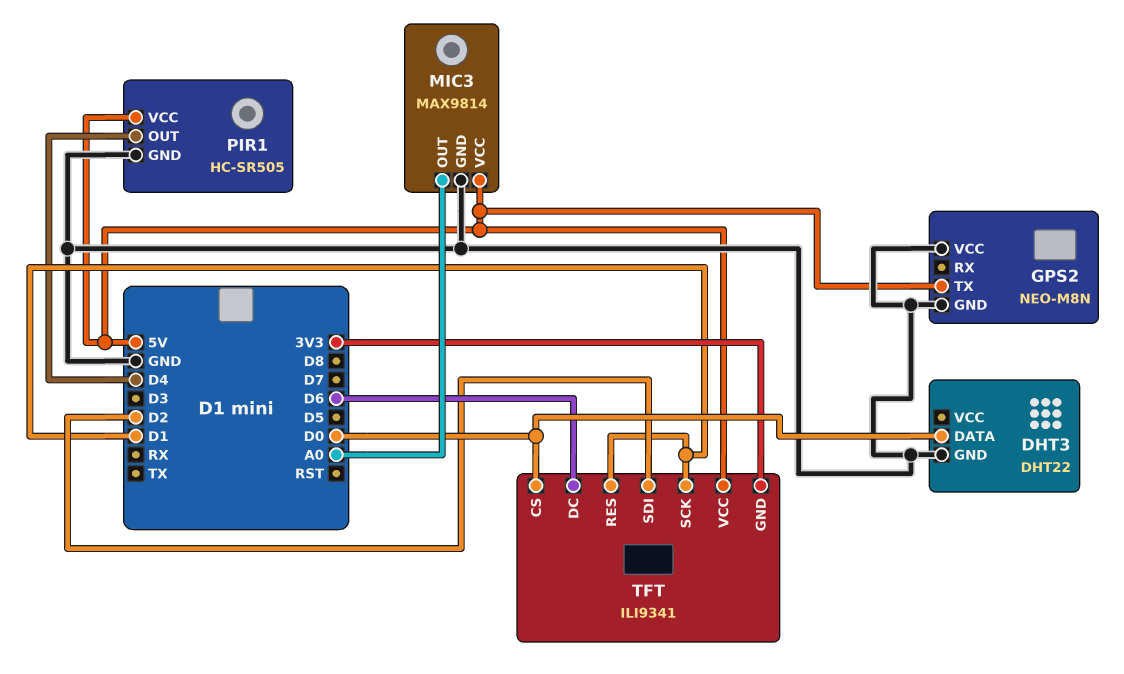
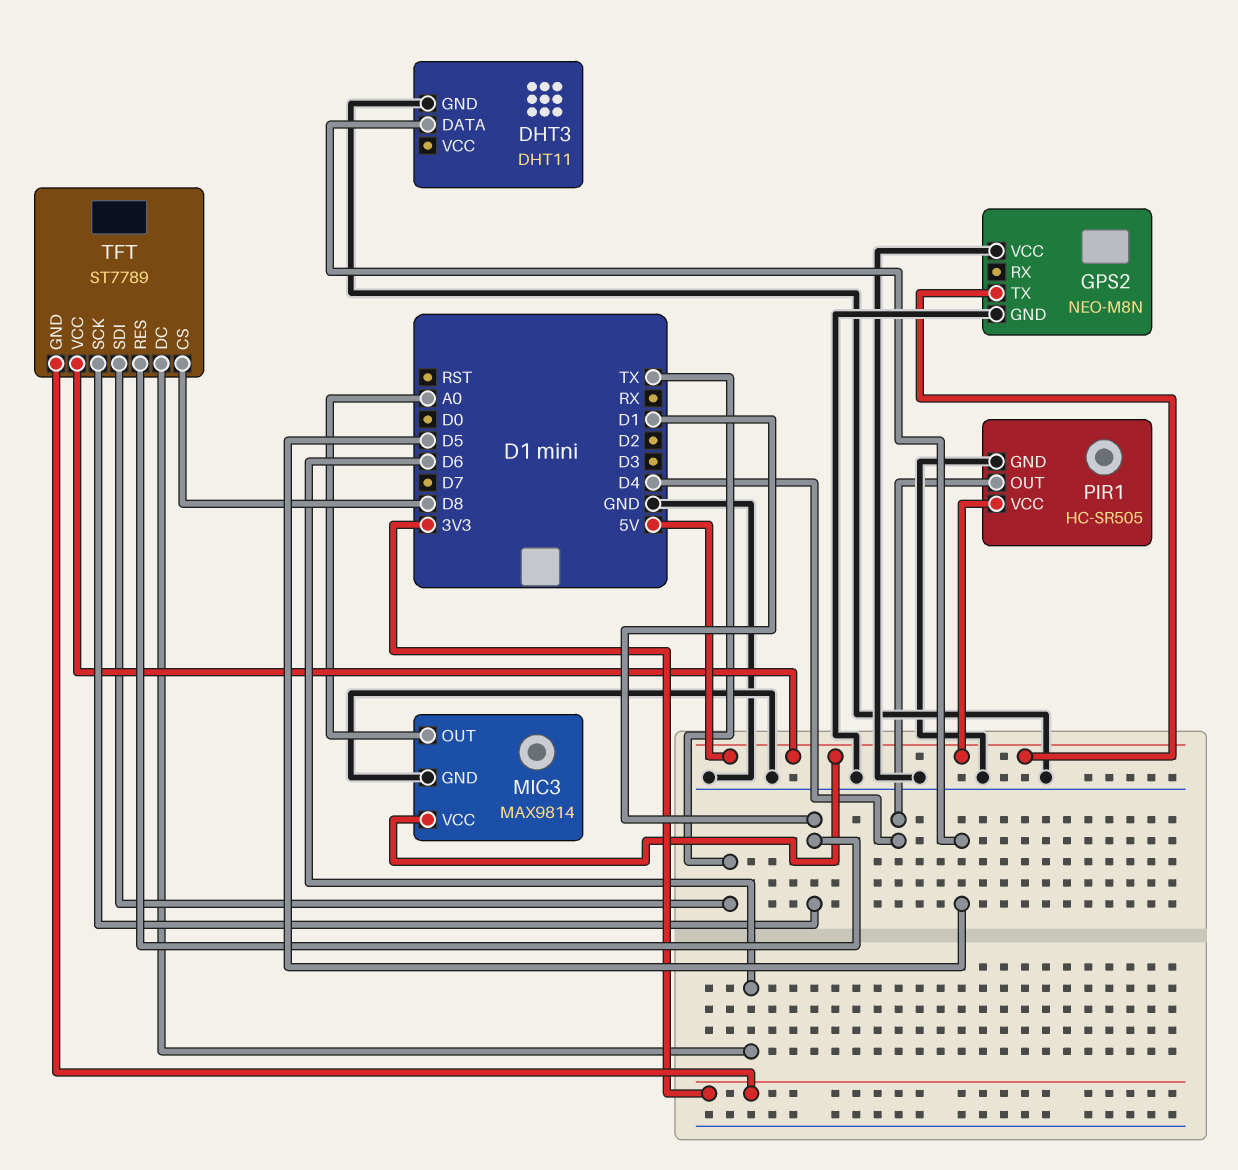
DHT3: DHT22 -> DHT11
DHT3 pin DATA: D0 -> D5
TFT: ILI9341 -> ST7789
TFT pin CS: D0 -> D8
TFT pin SDI: D2 -> TX

